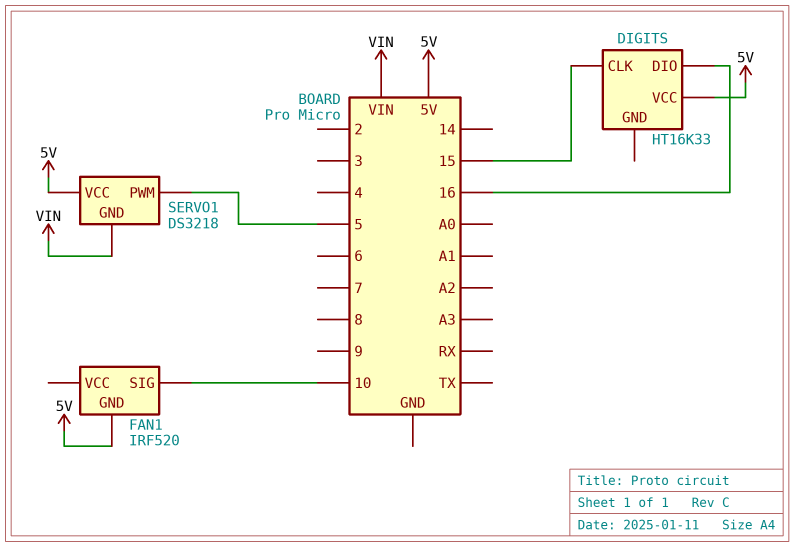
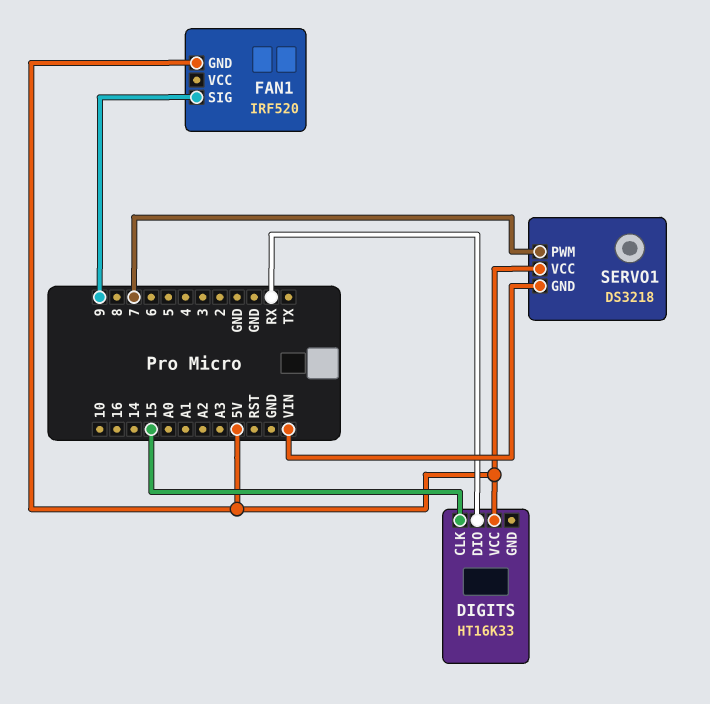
DIGITS pin DIO: 16 -> RX
FAN1 pin SIG: 10 -> 9
SERVO1 pin PWM: 5 -> 7

